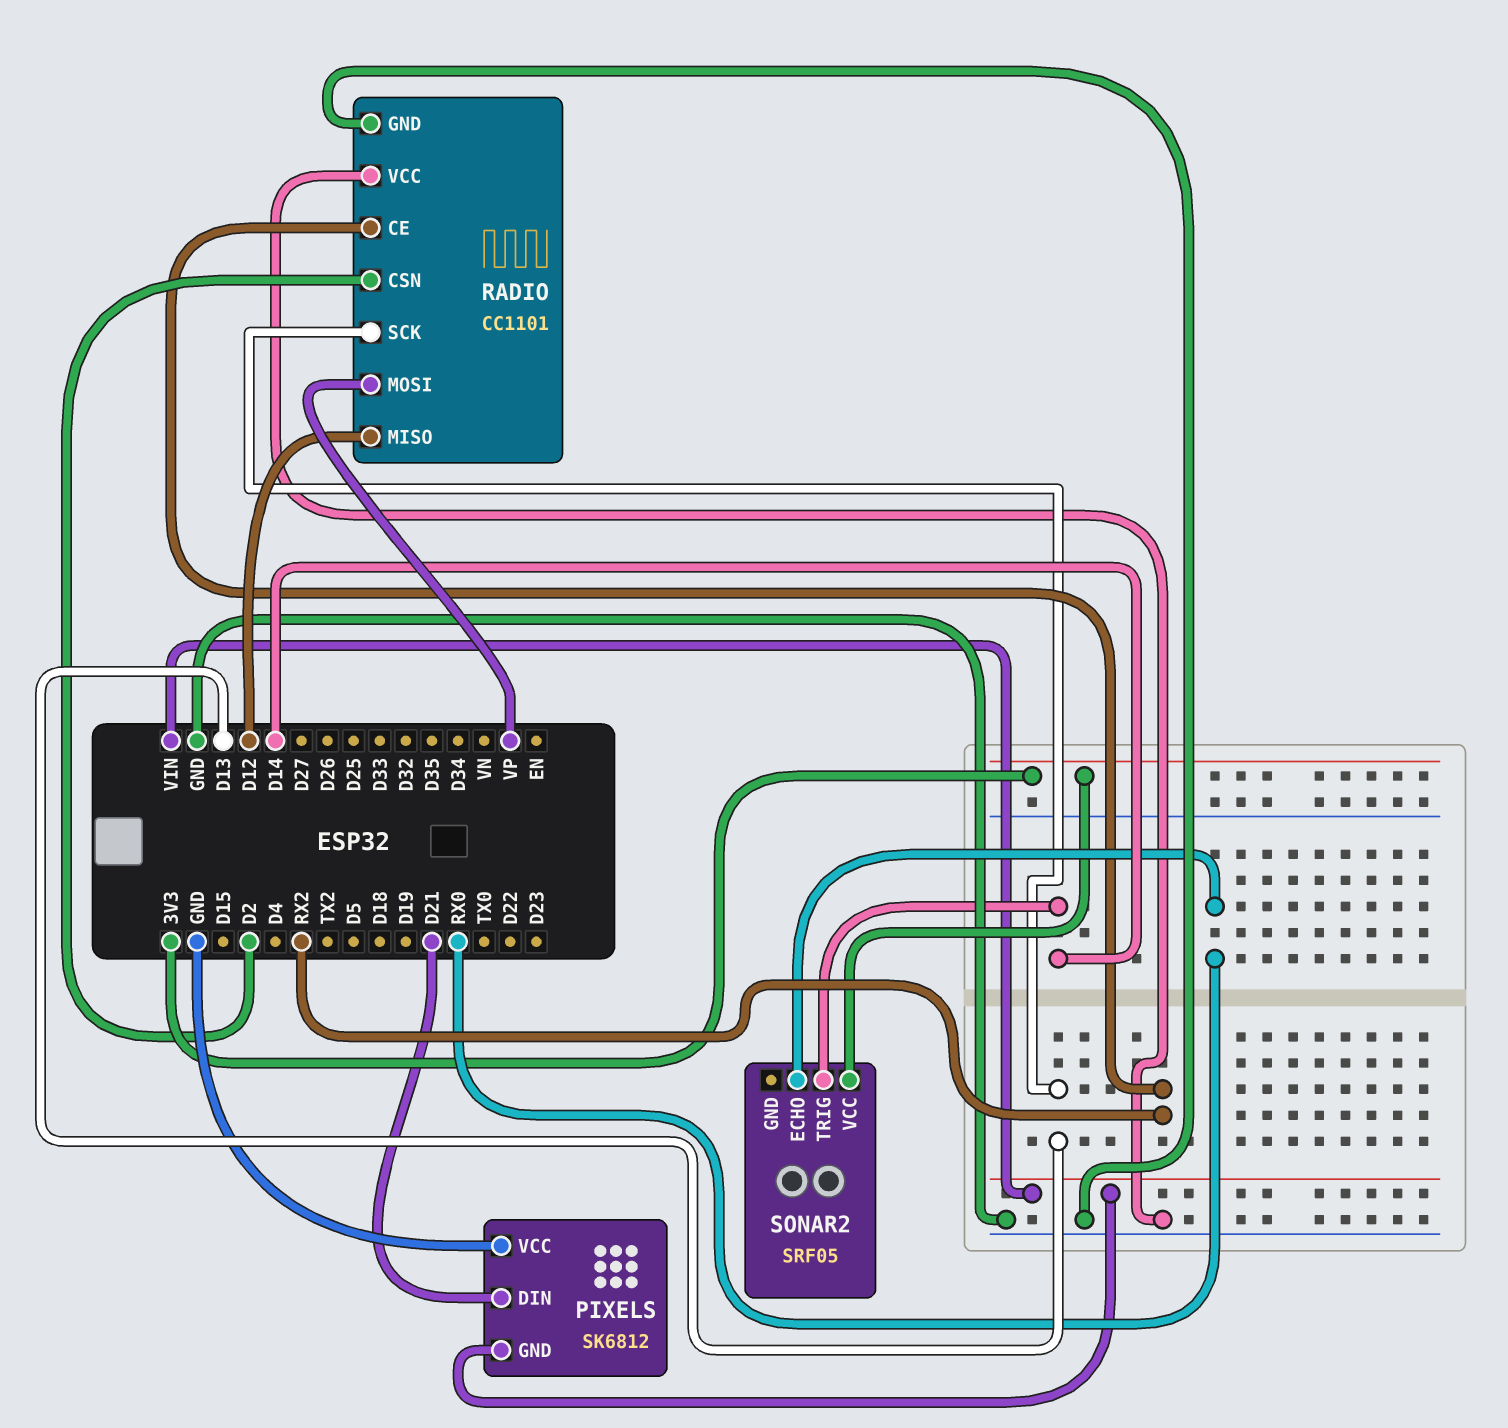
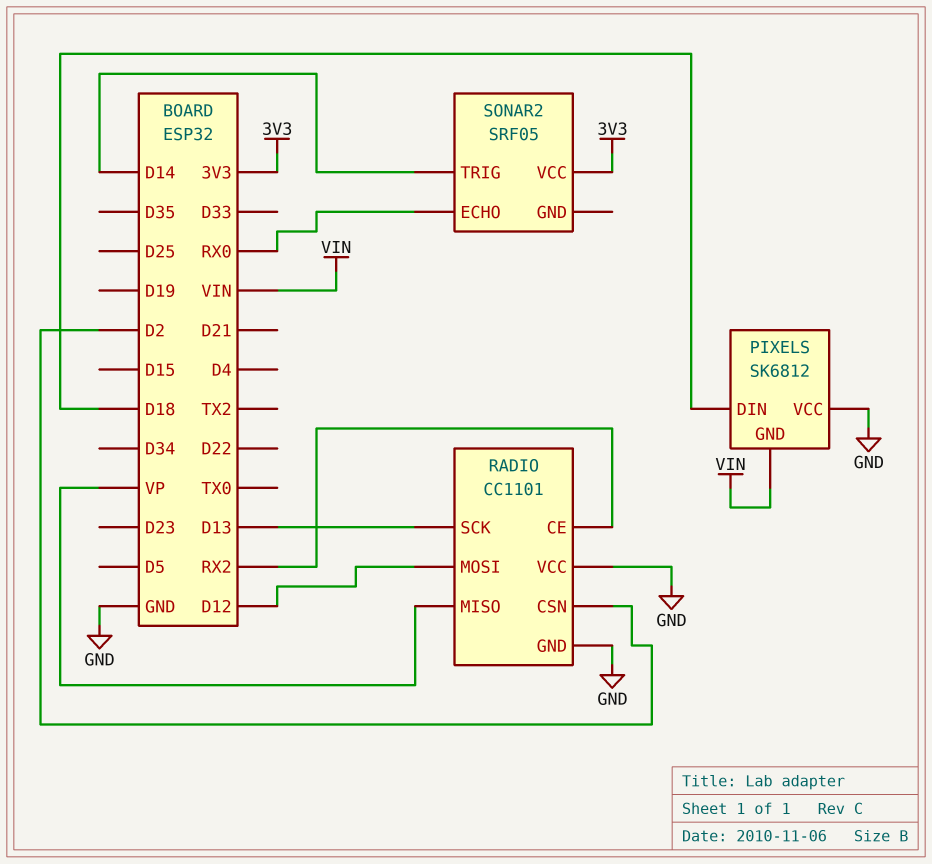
PIXELS pin DIN: D21 -> D18
RADIO pin MISO: D12 -> VP
RADIO pin MOSI: VP -> D12

